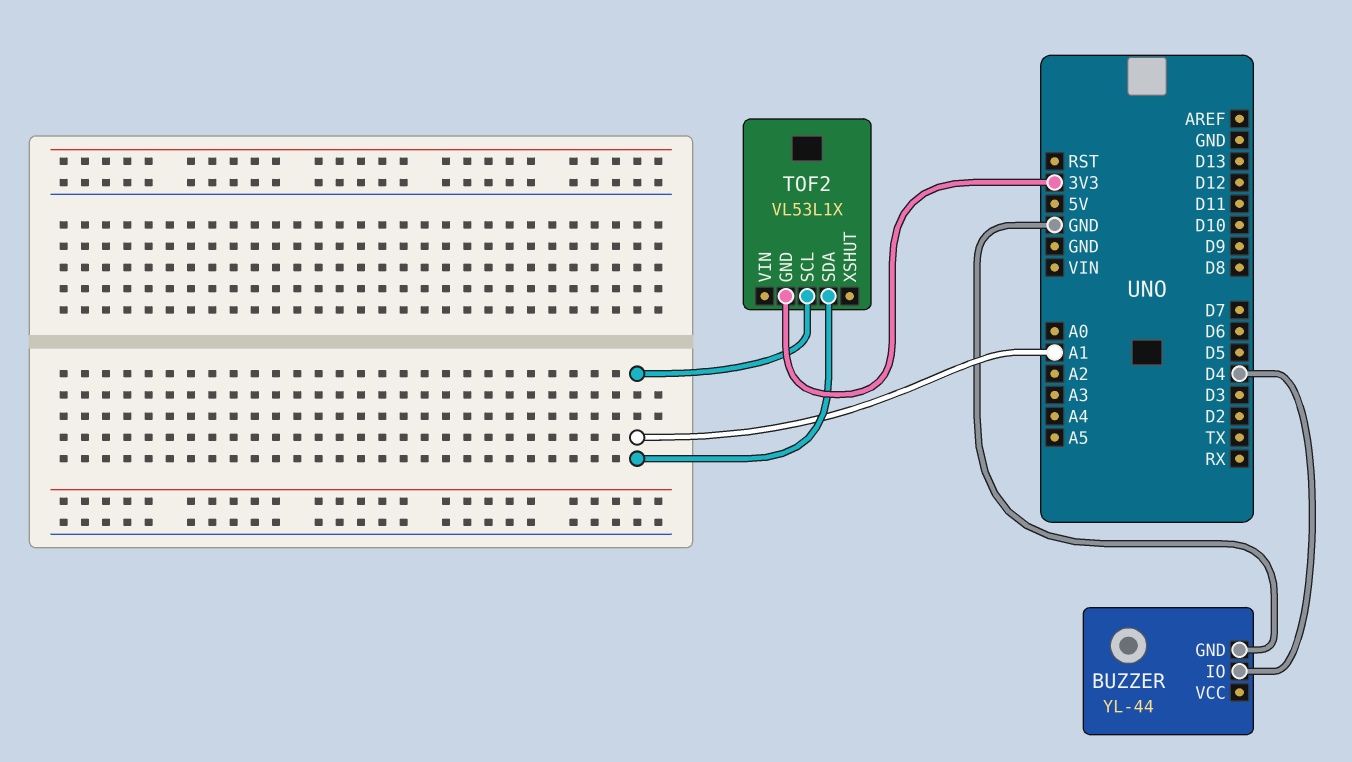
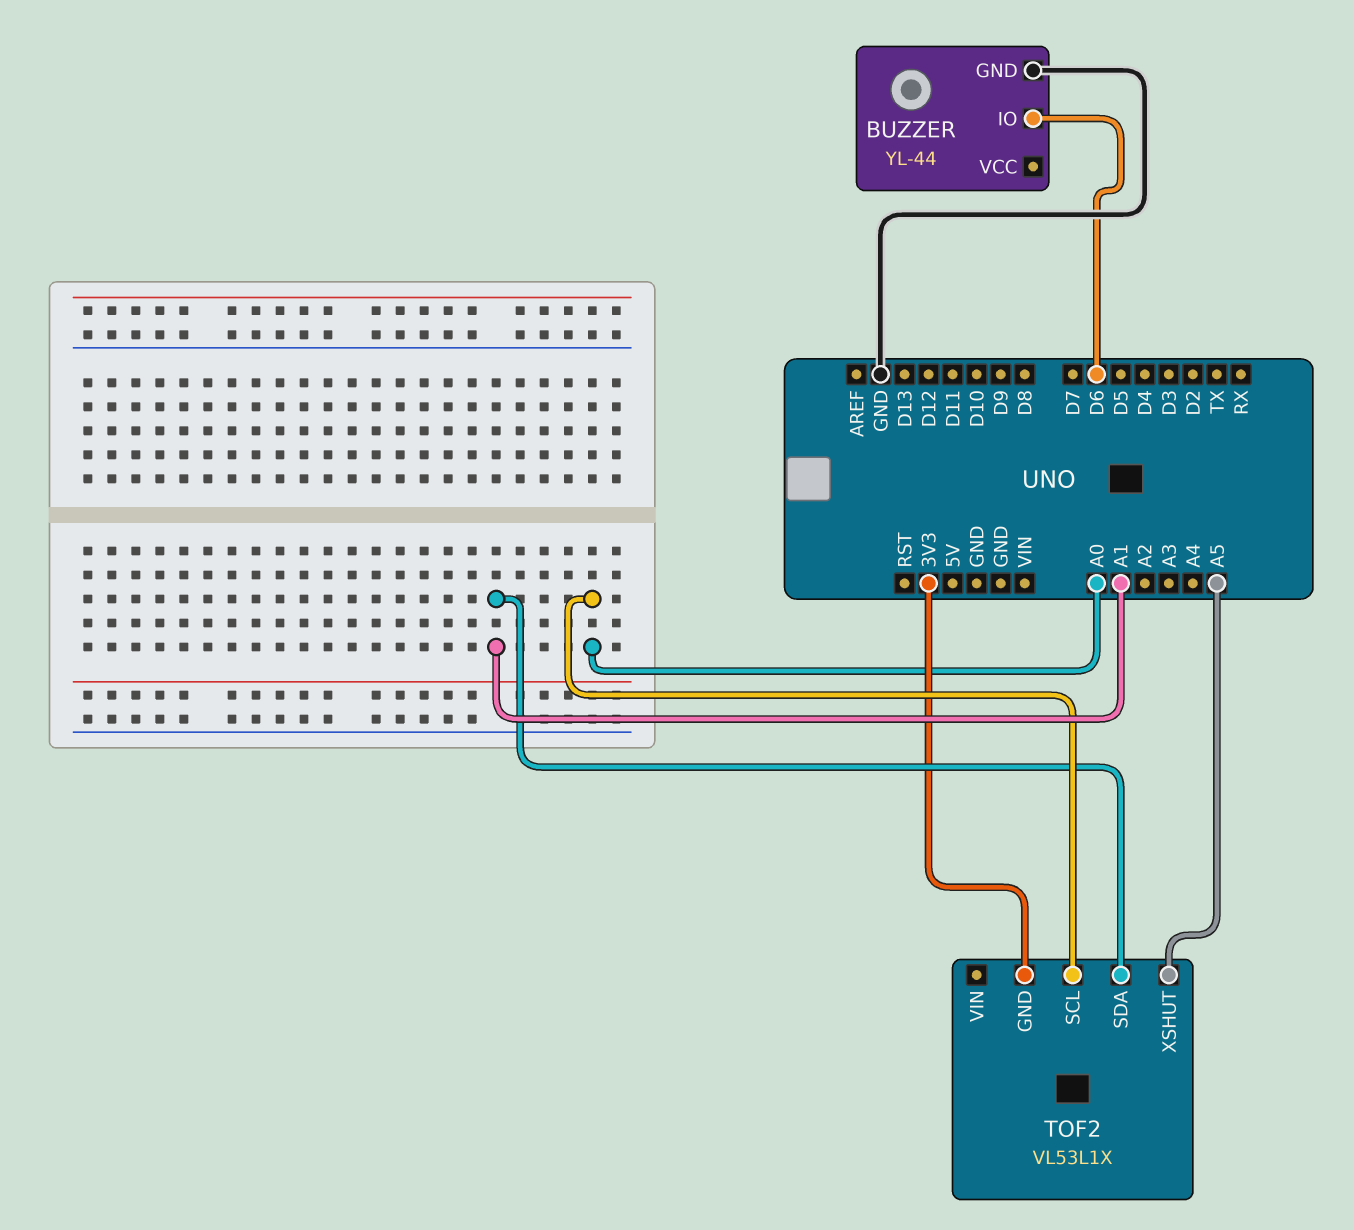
BUZZER pin IO: D4 -> D6
TOF2 pin SCL: A1 -> A0
TOF2 pin XSHUT: none -> A5

